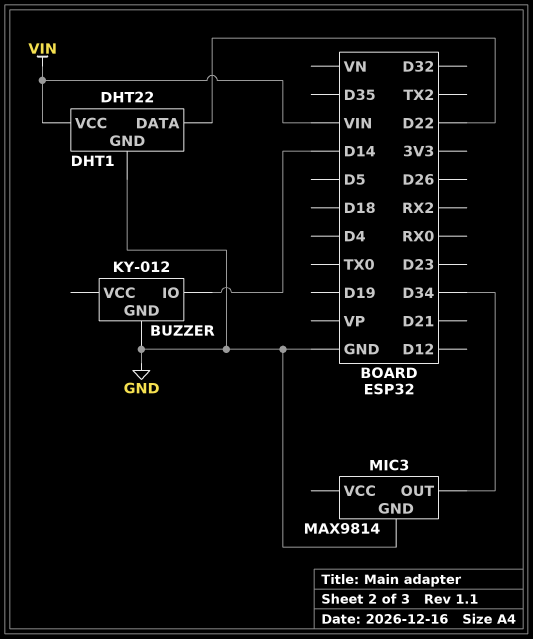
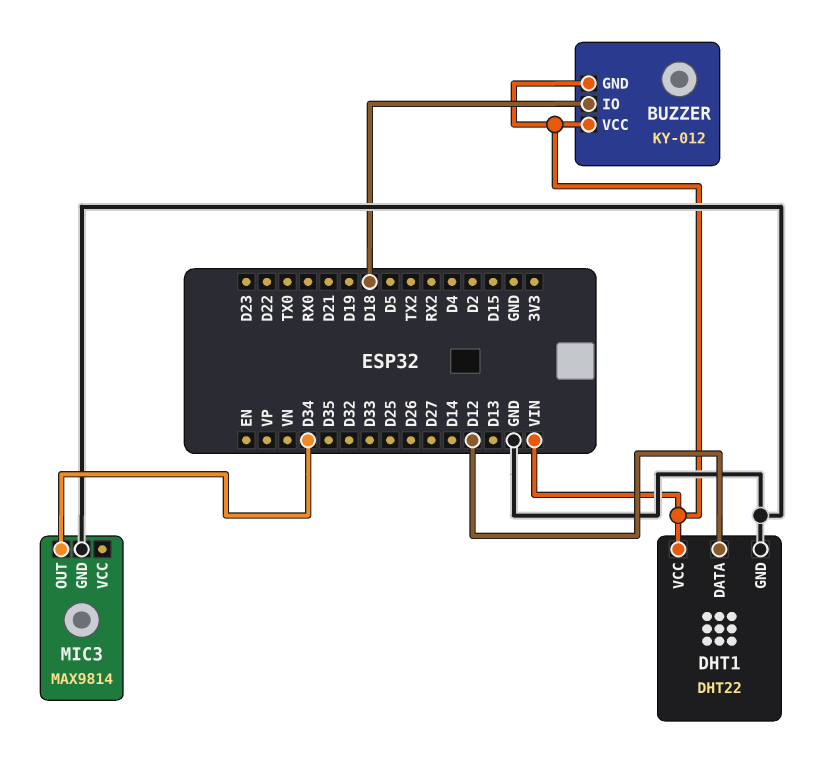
BUZZER pin GND: GND -> VIN
BUZZER pin IO: D14 -> D18
BUZZER pin VCC: none -> VIN
DHT1 pin DATA: D22 -> D12

